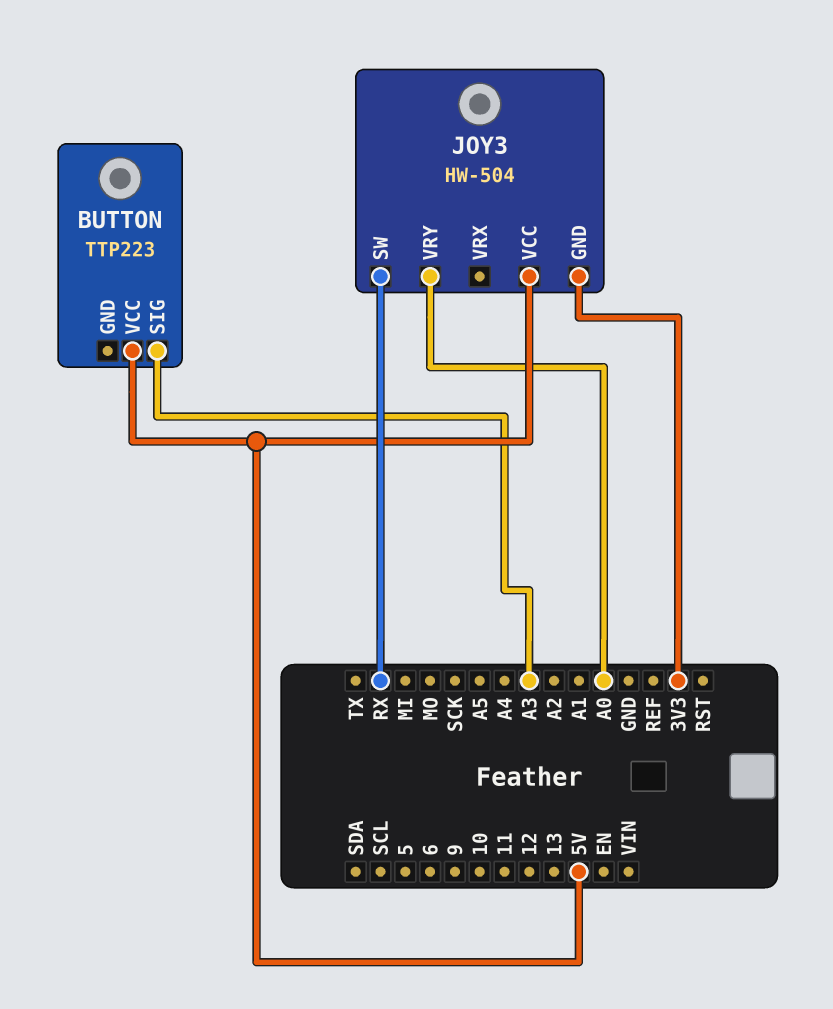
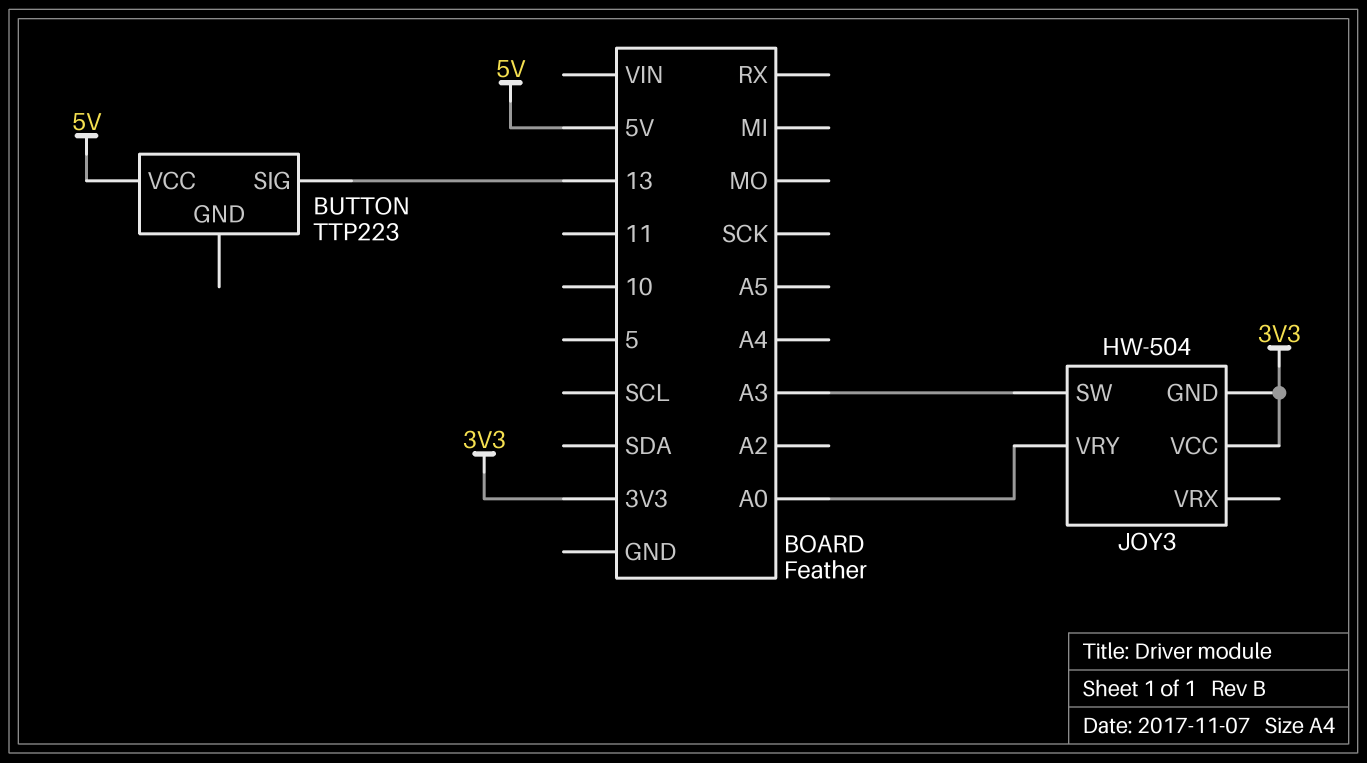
BUTTON pin SIG: A3 -> 13
JOY3 pin SW: RX -> A3
JOY3 pin VCC: 5V -> 3V3

